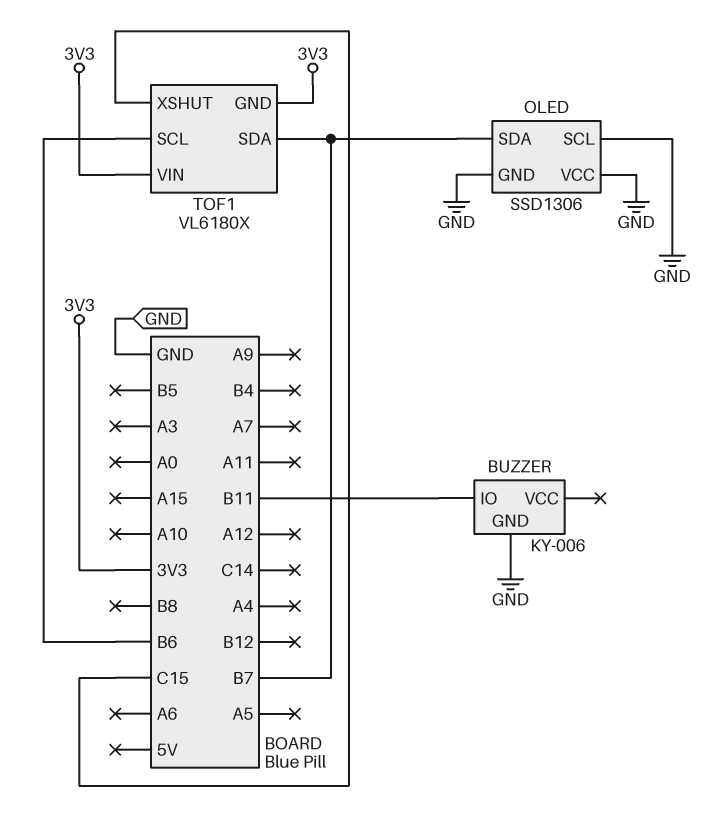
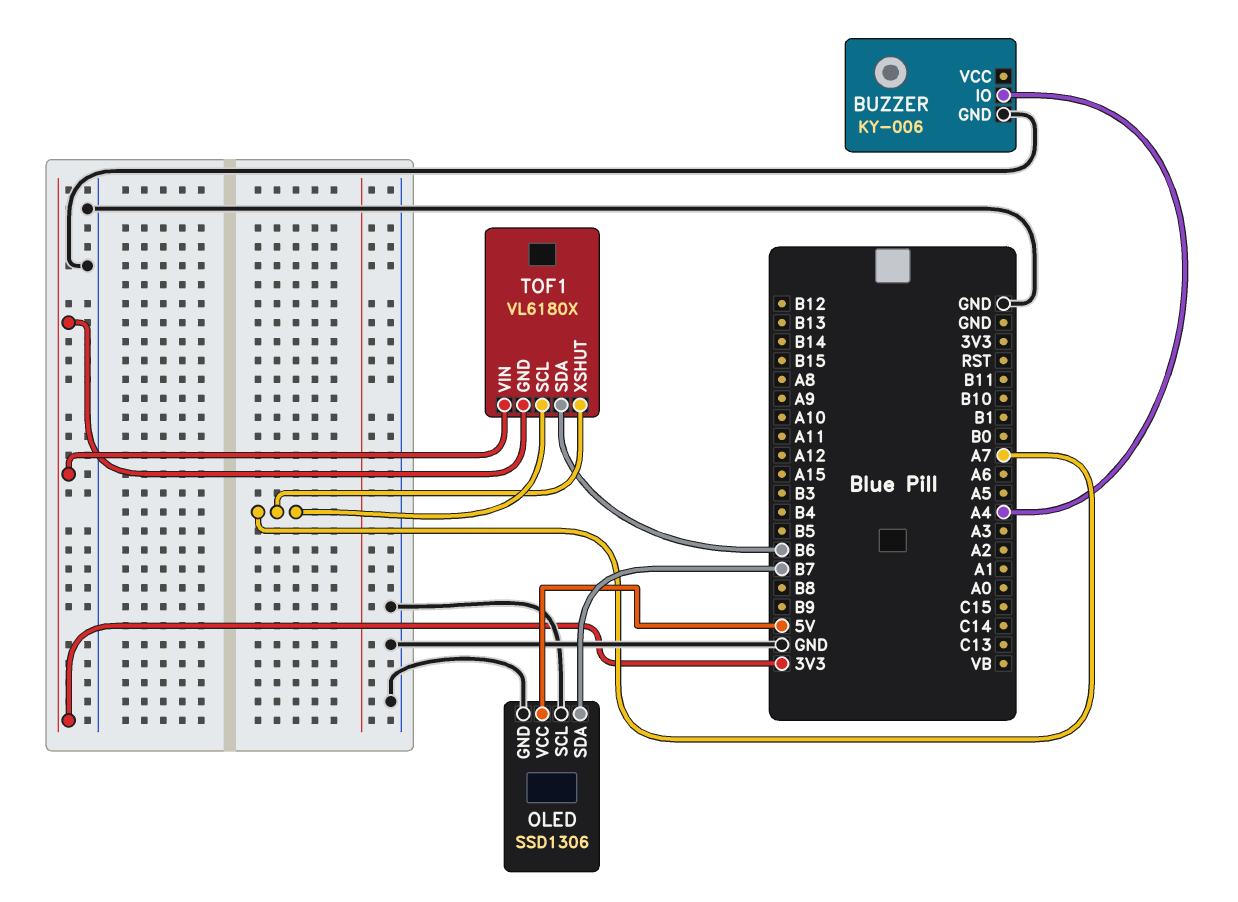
BUZZER pin IO: B11 -> A4
OLED pin VCC: GND -> 5V
TOF1 pin SCL: B6 -> A7
TOF1 pin SDA: B7 -> B6
TOF1 pin XSHUT: C15 -> A7

